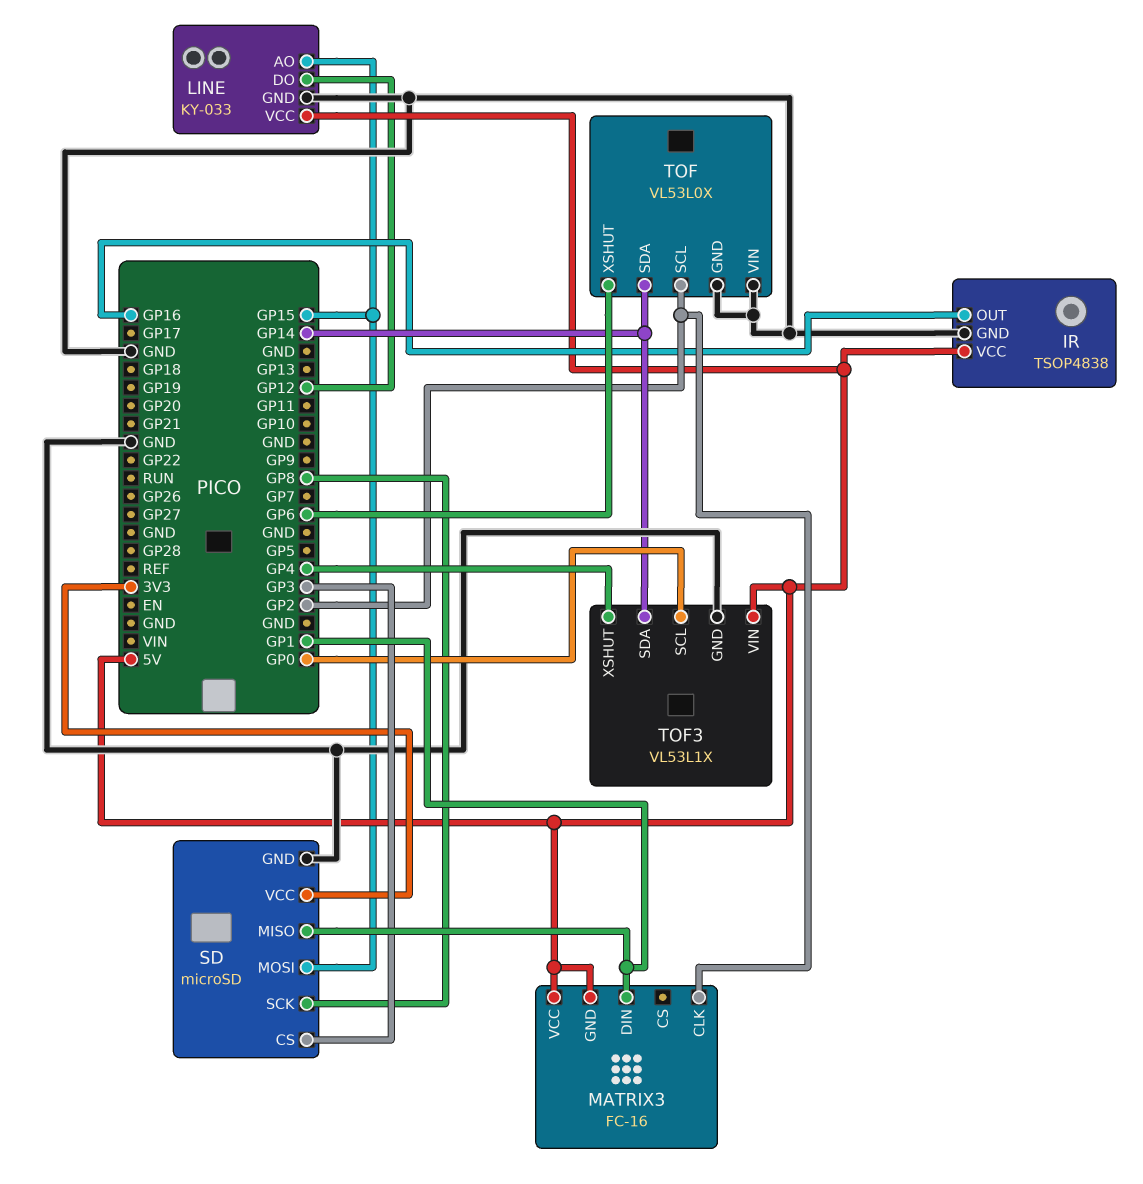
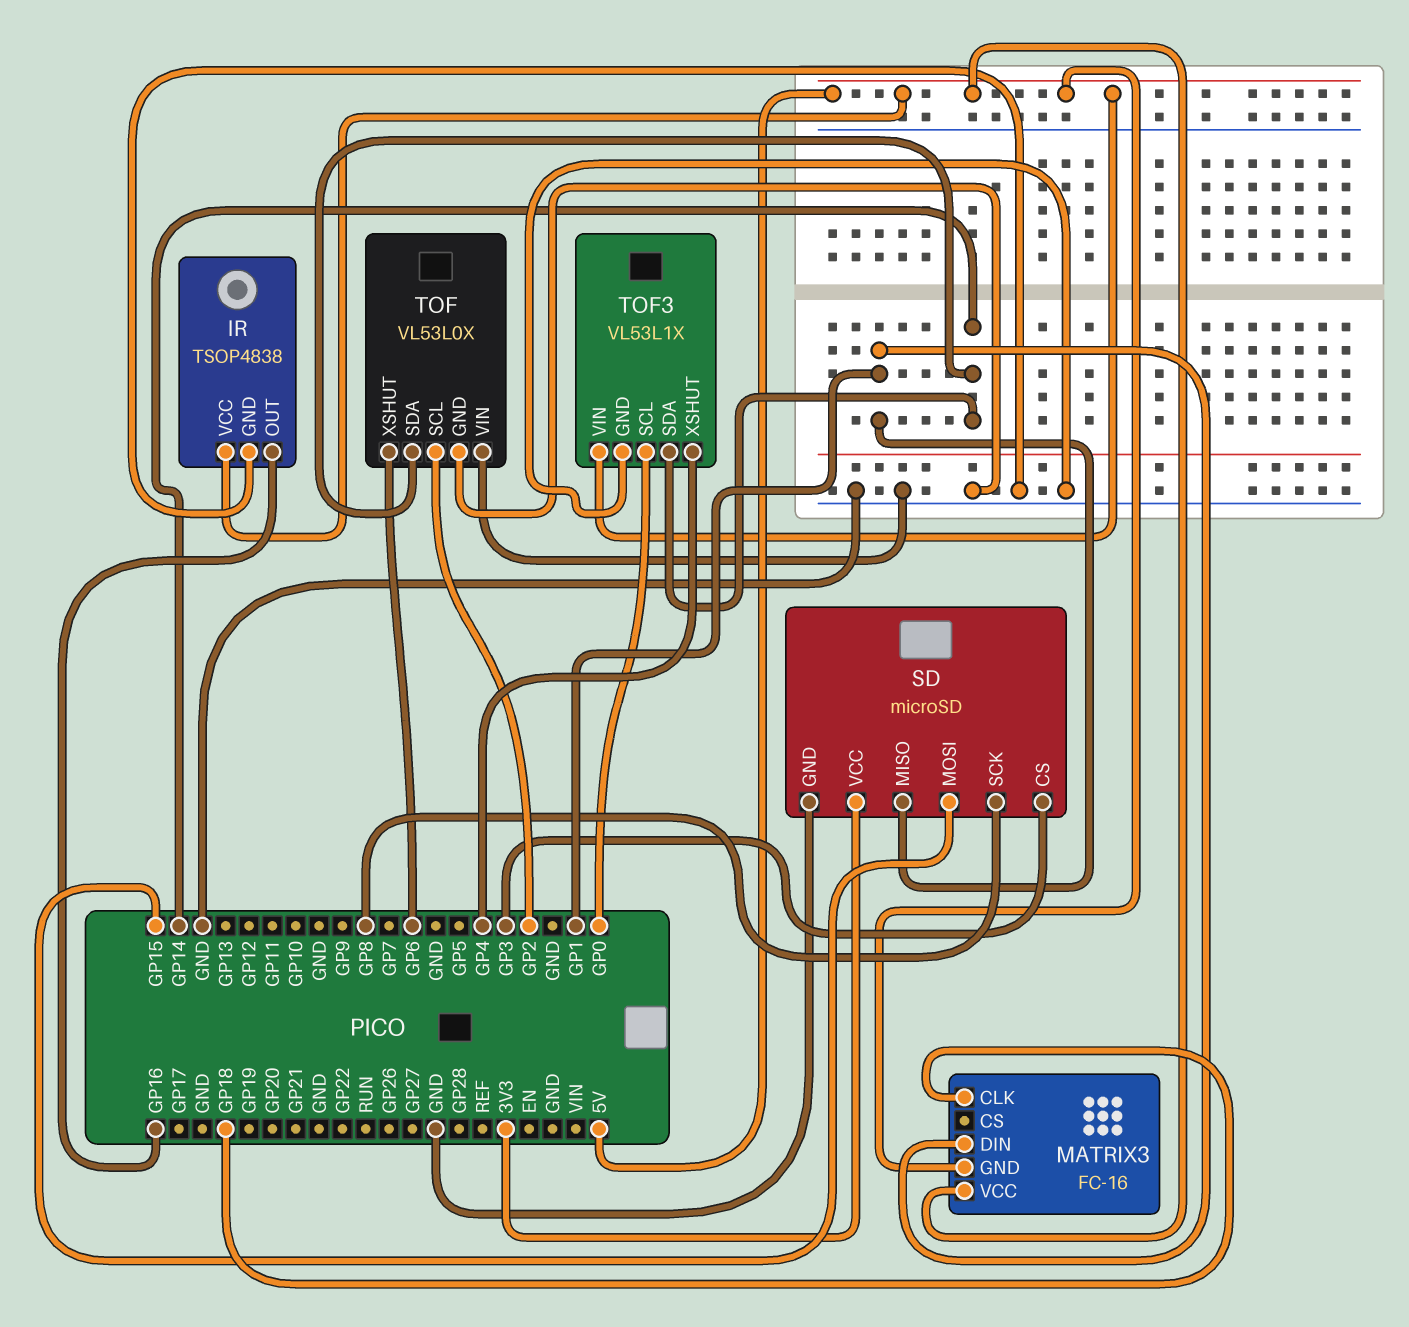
LINE: KY-033 -> none
LINE pin AO: GP15 -> none
LINE pin DO: GP12 -> none
LINE pin GND: GND -> none
LINE pin VCC: 5V -> none
MATRIX3 pin CLK: GP2 -> GP18

